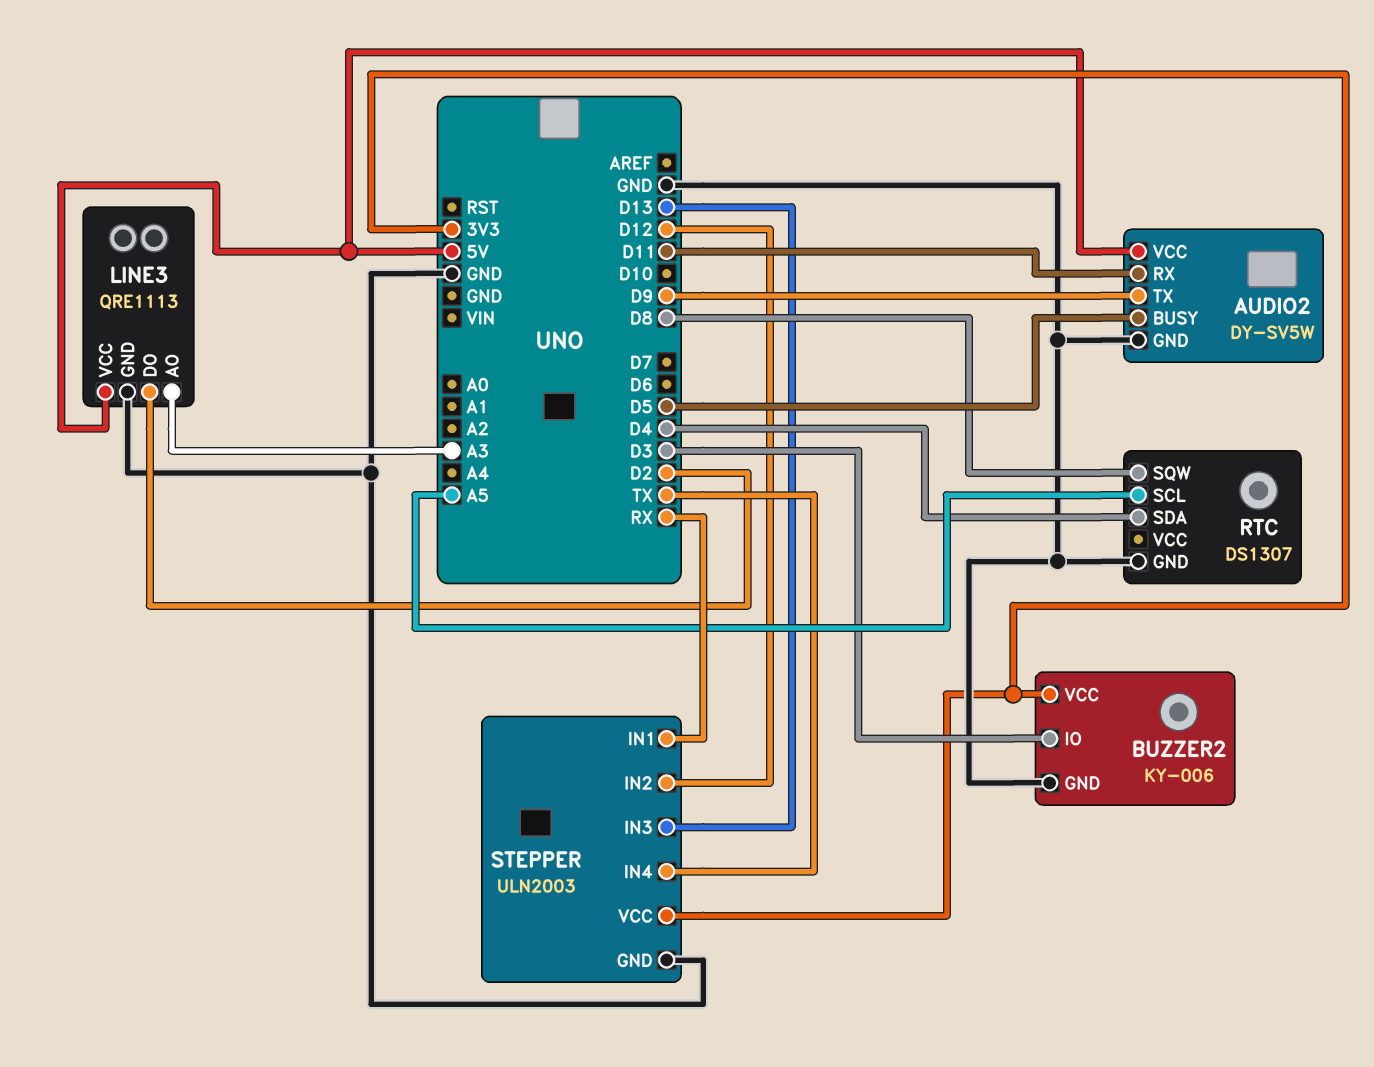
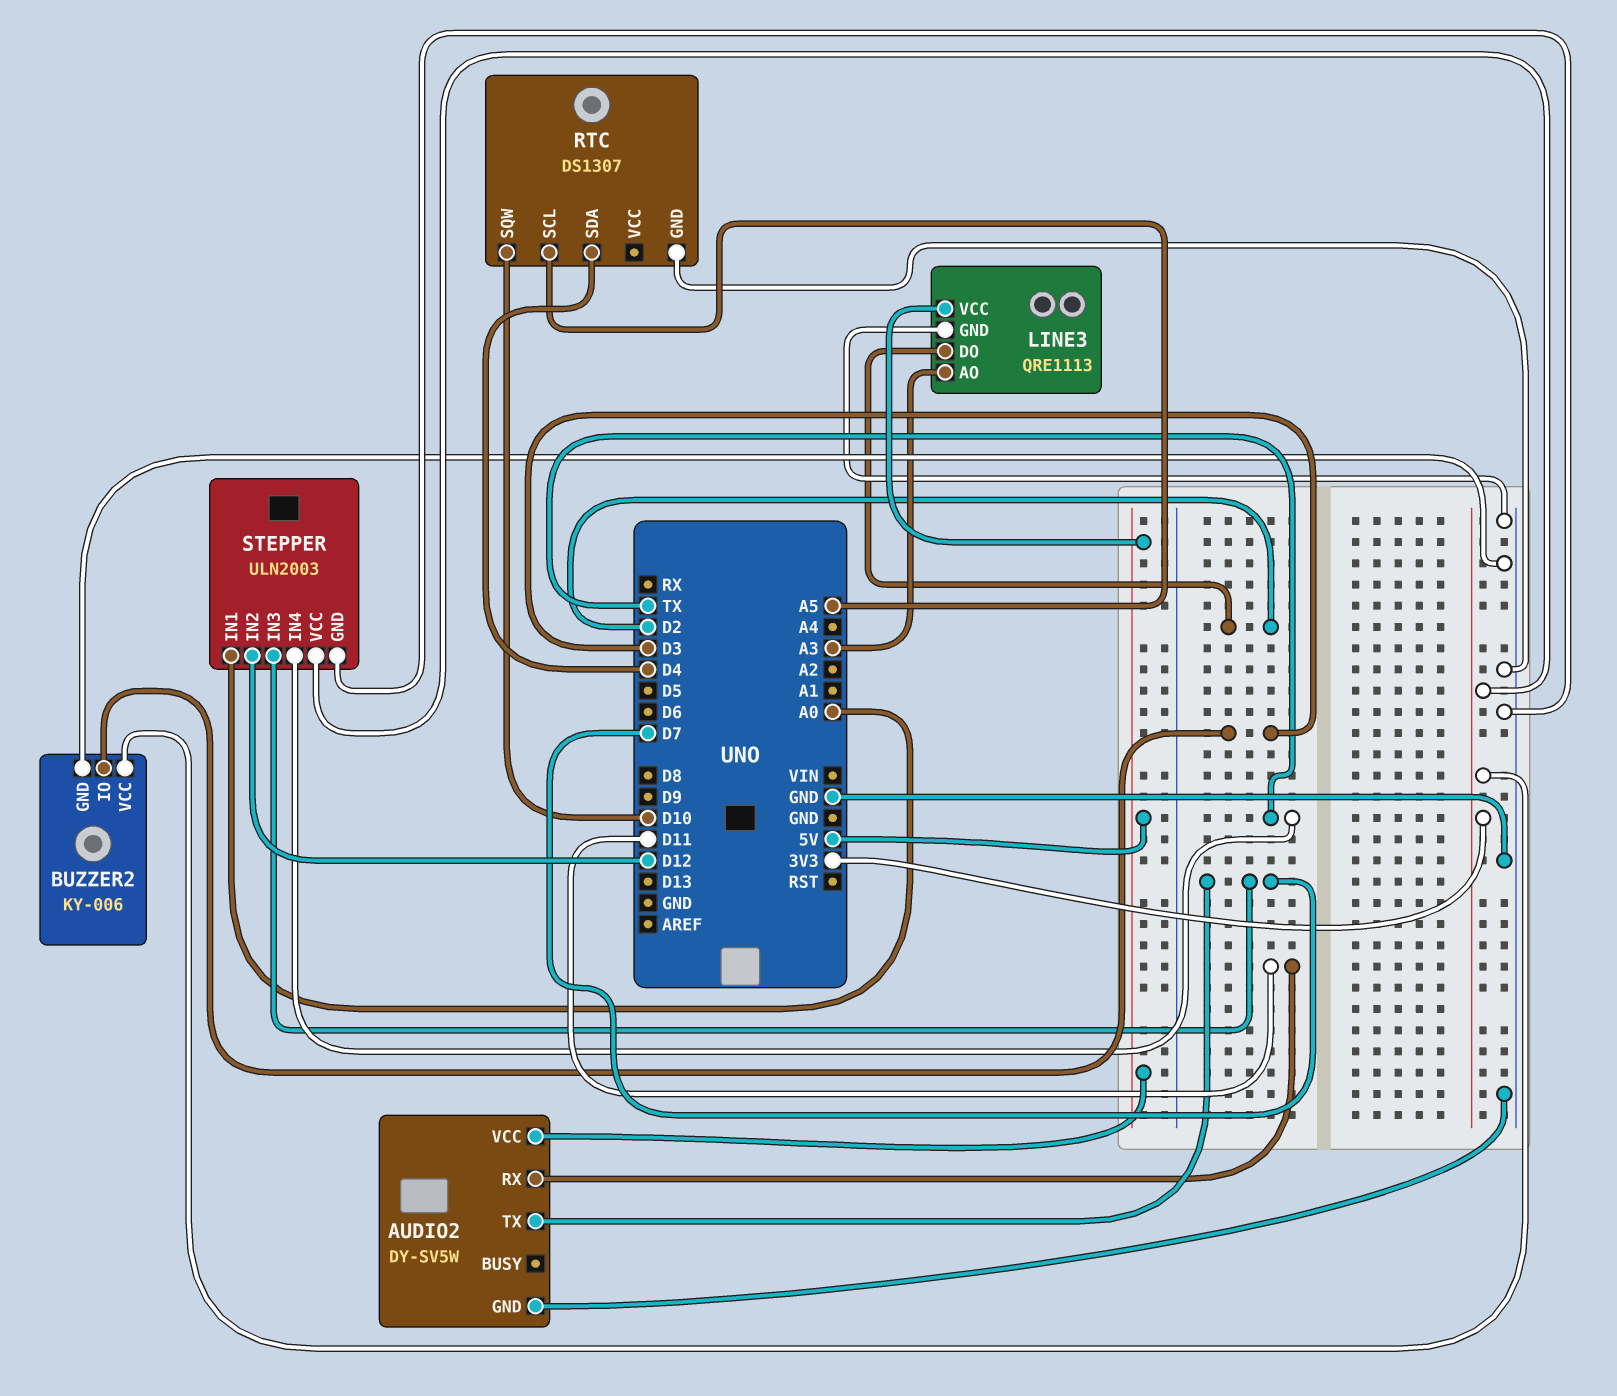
AUDIO2 pin BUSY: D5 -> none
AUDIO2 pin TX: D9 -> D7
RTC pin SQW: D8 -> D10
STEPPER pin IN1: RX -> A0
STEPPER pin IN3: D13 -> D7

